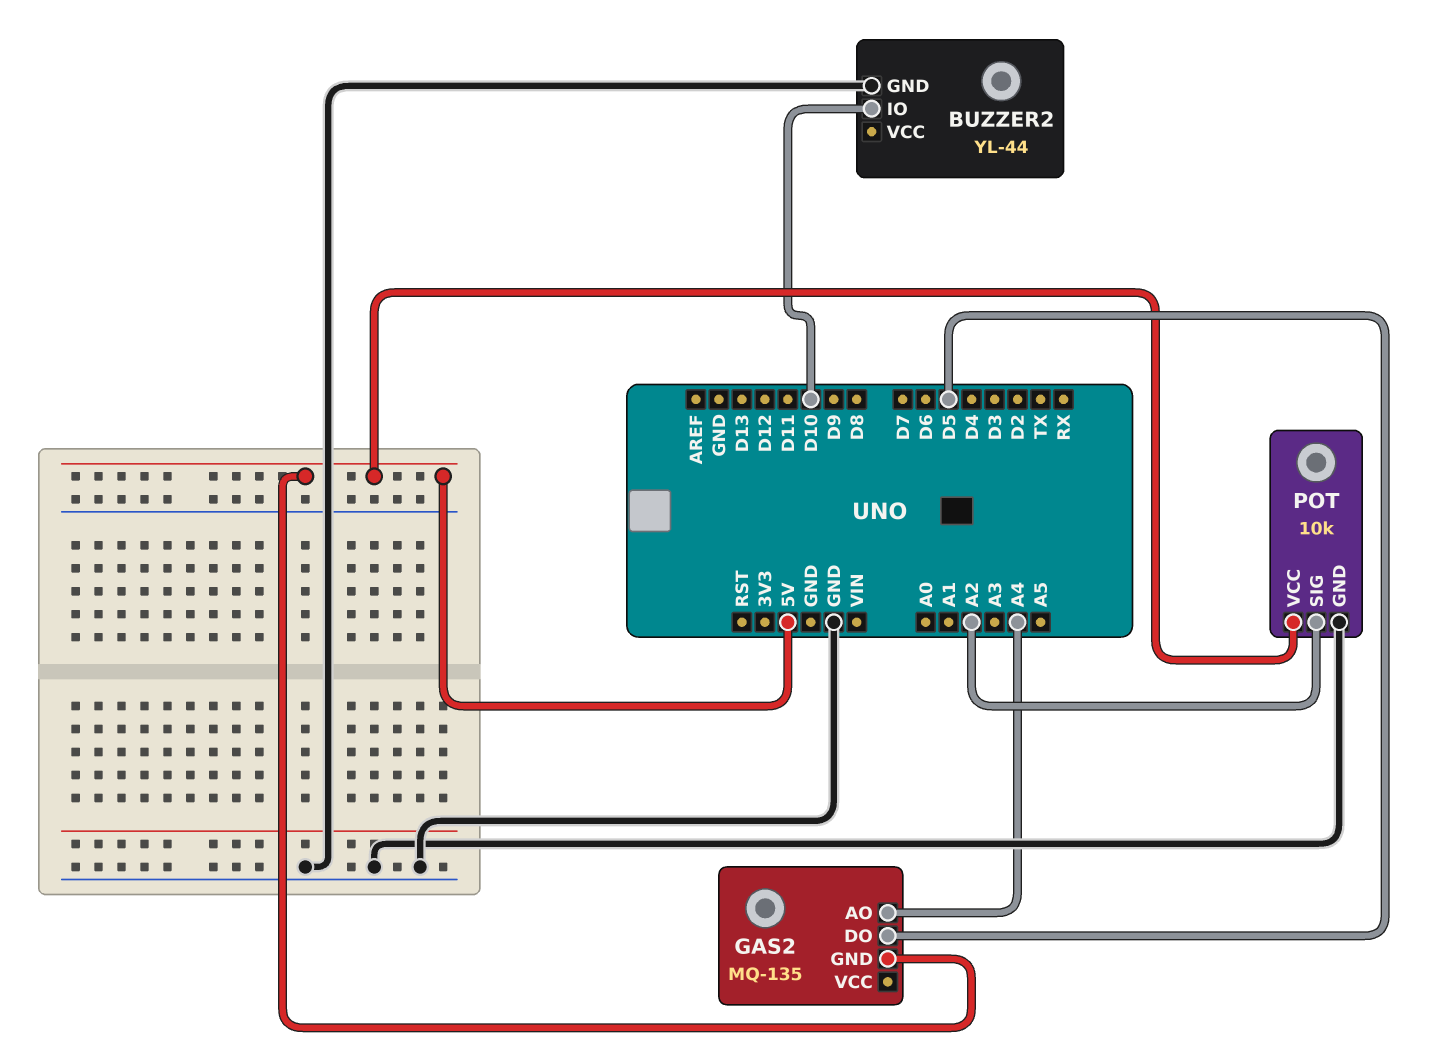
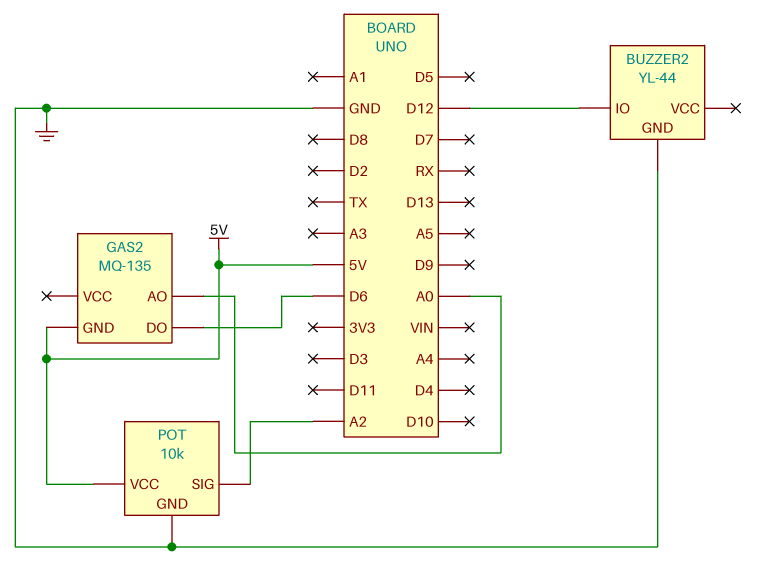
BUZZER2 pin IO: D10 -> D12
GAS2 pin AO: A4 -> A0
GAS2 pin DO: D5 -> D6

